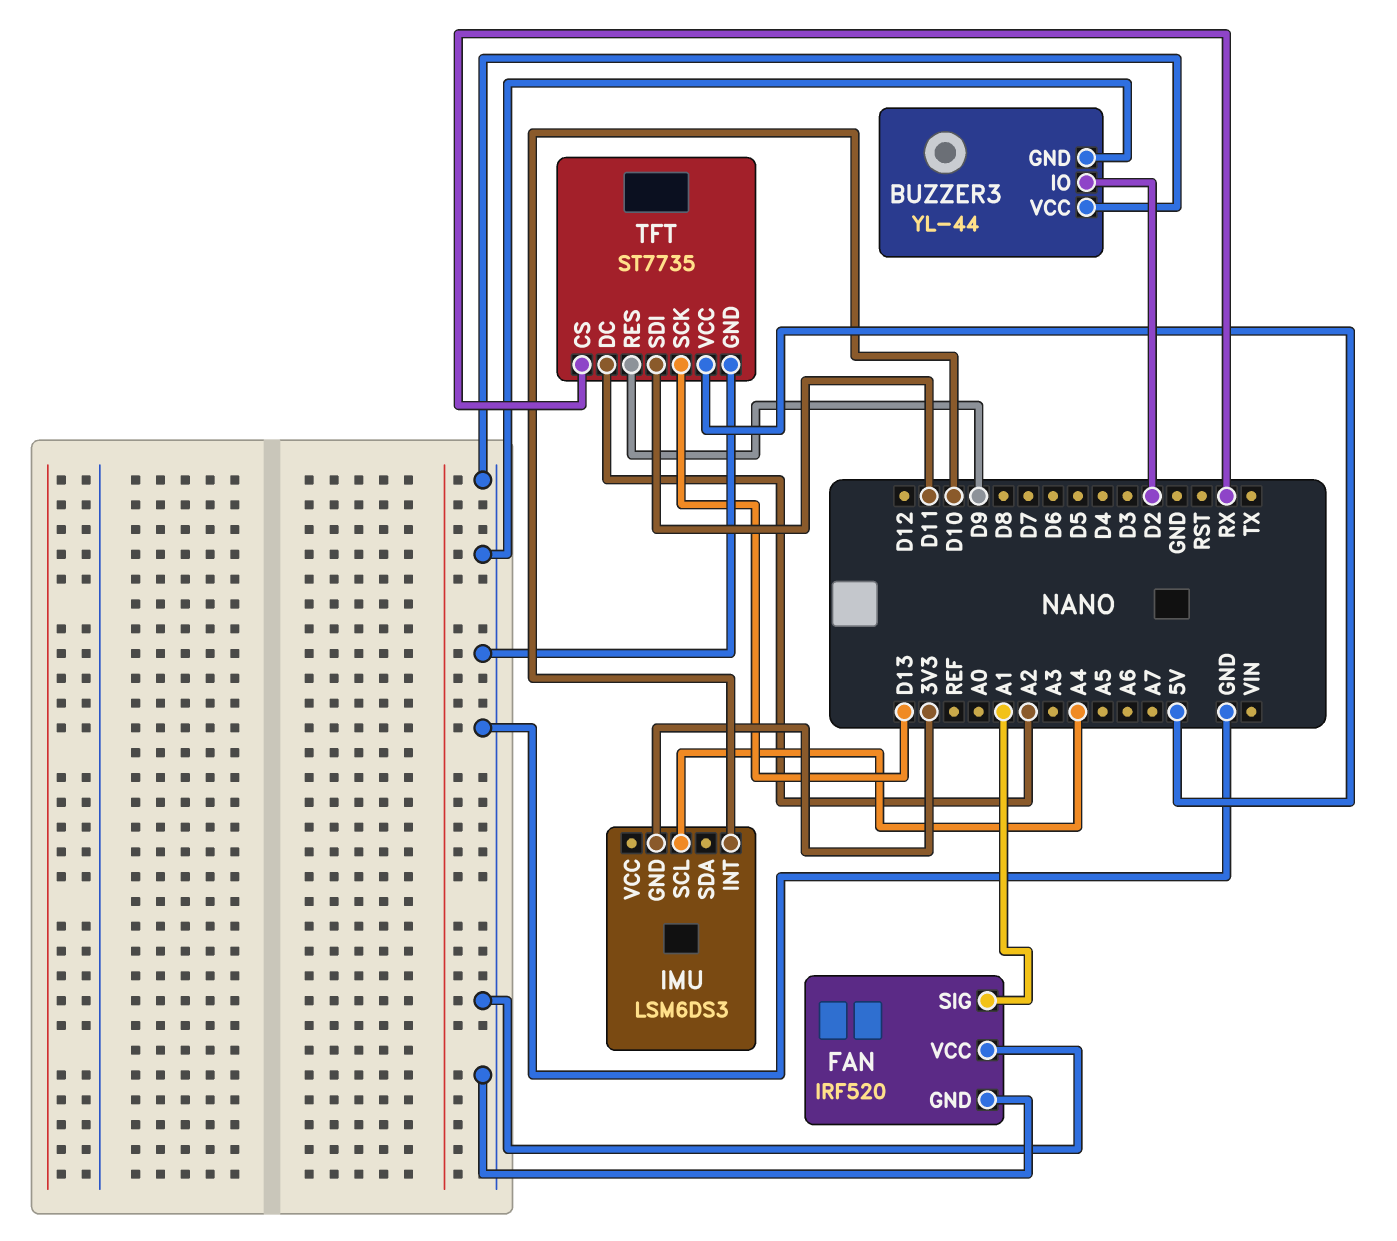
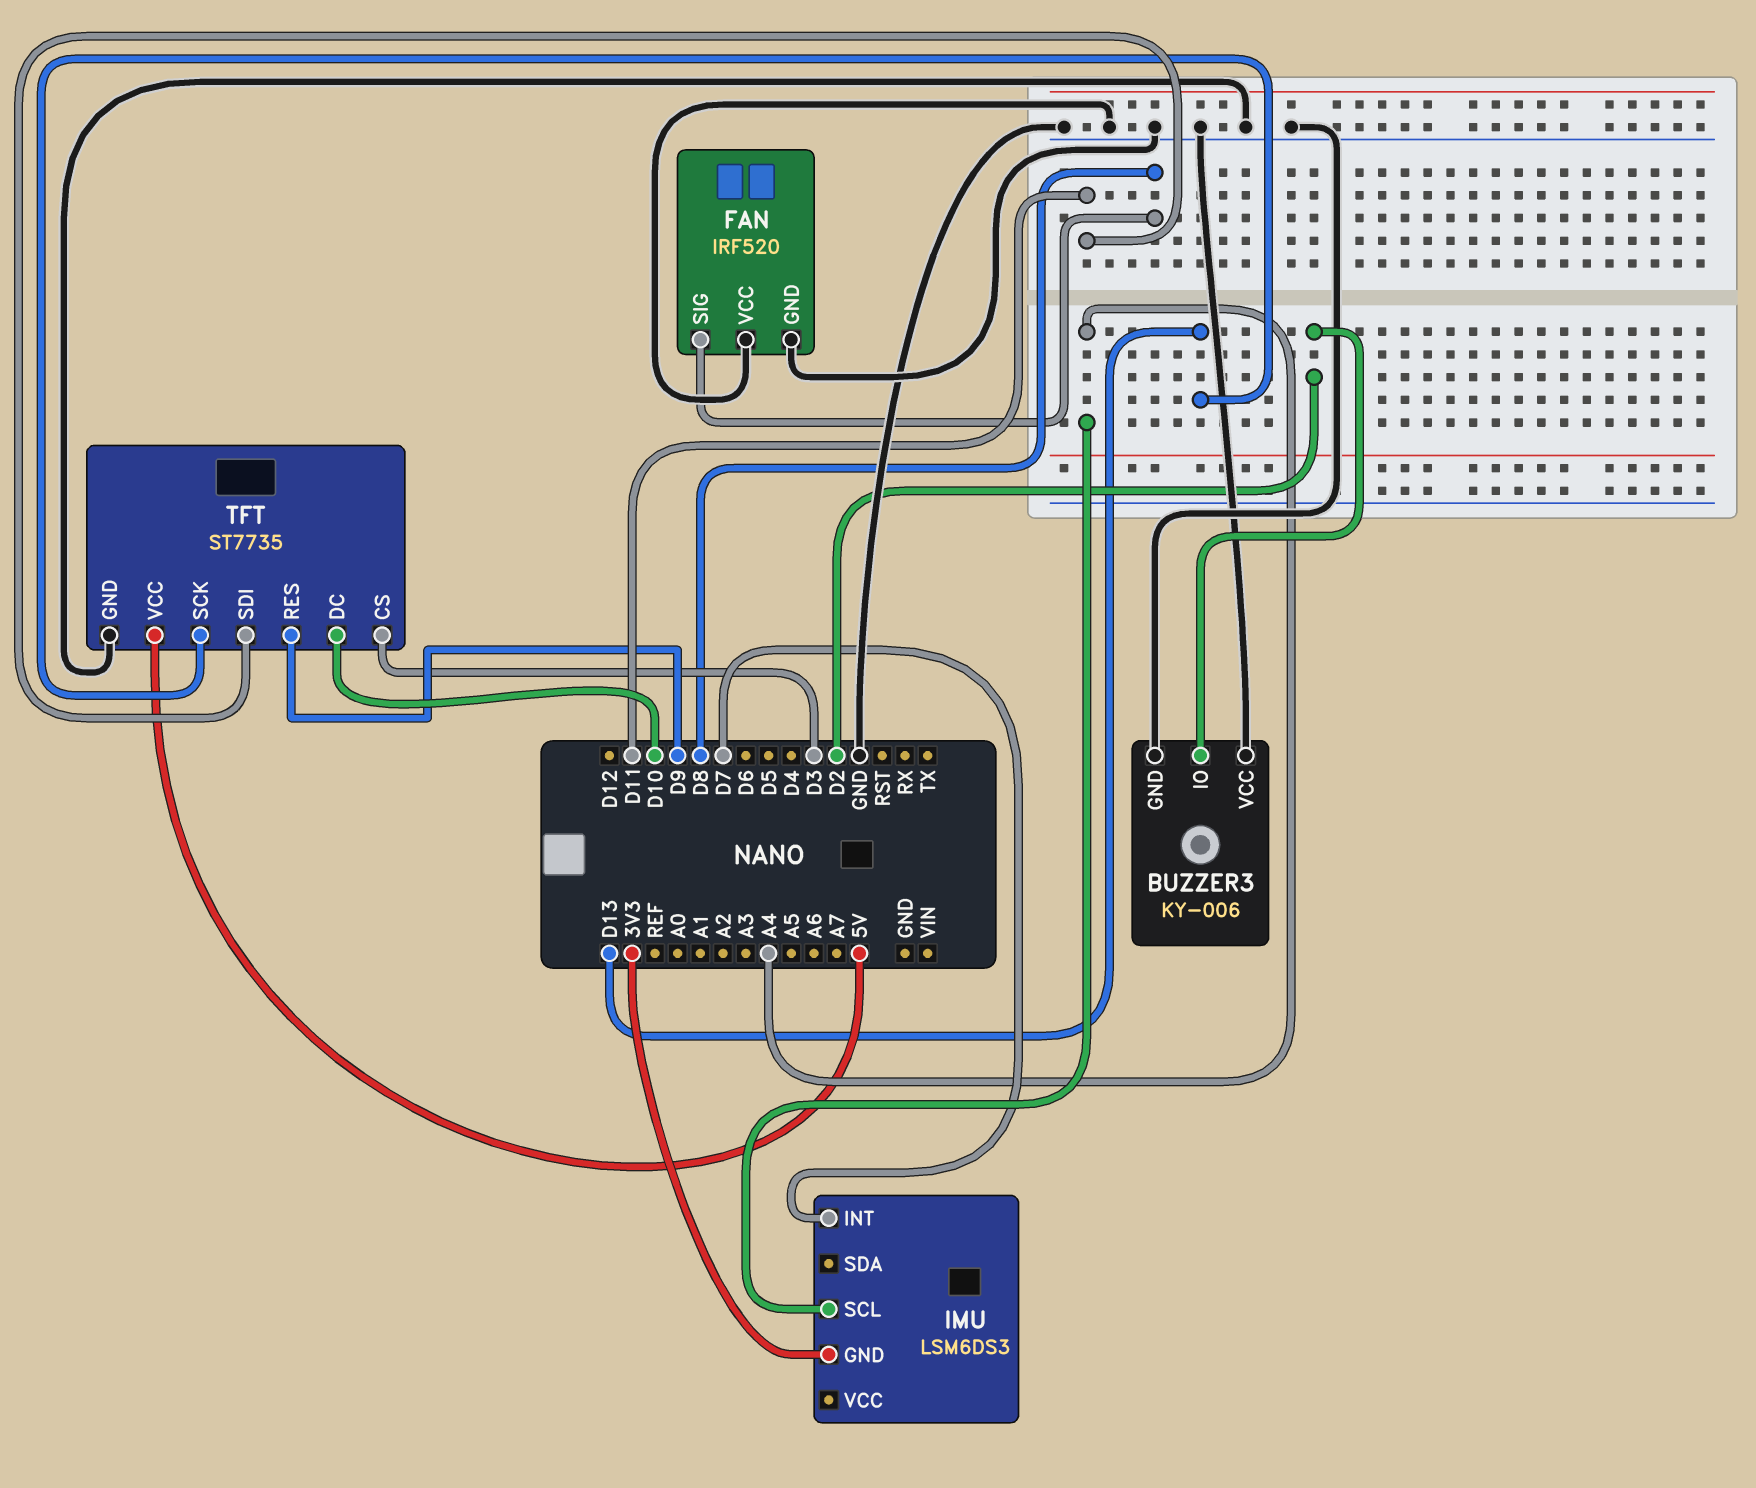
BUZZER3: YL-44 -> KY-006
FAN pin SIG: A1 -> D8
IMU pin INT: D10 -> D7
TFT pin CS: RX -> D3
TFT pin DC: A2 -> D10

